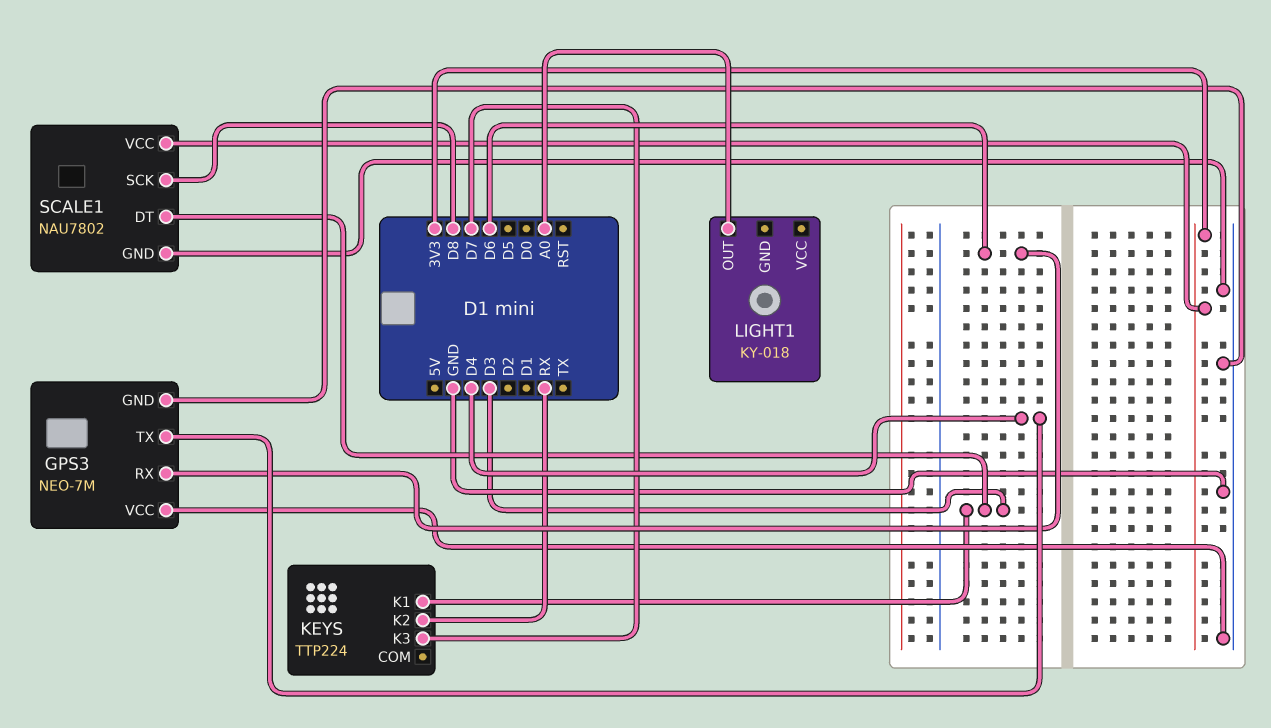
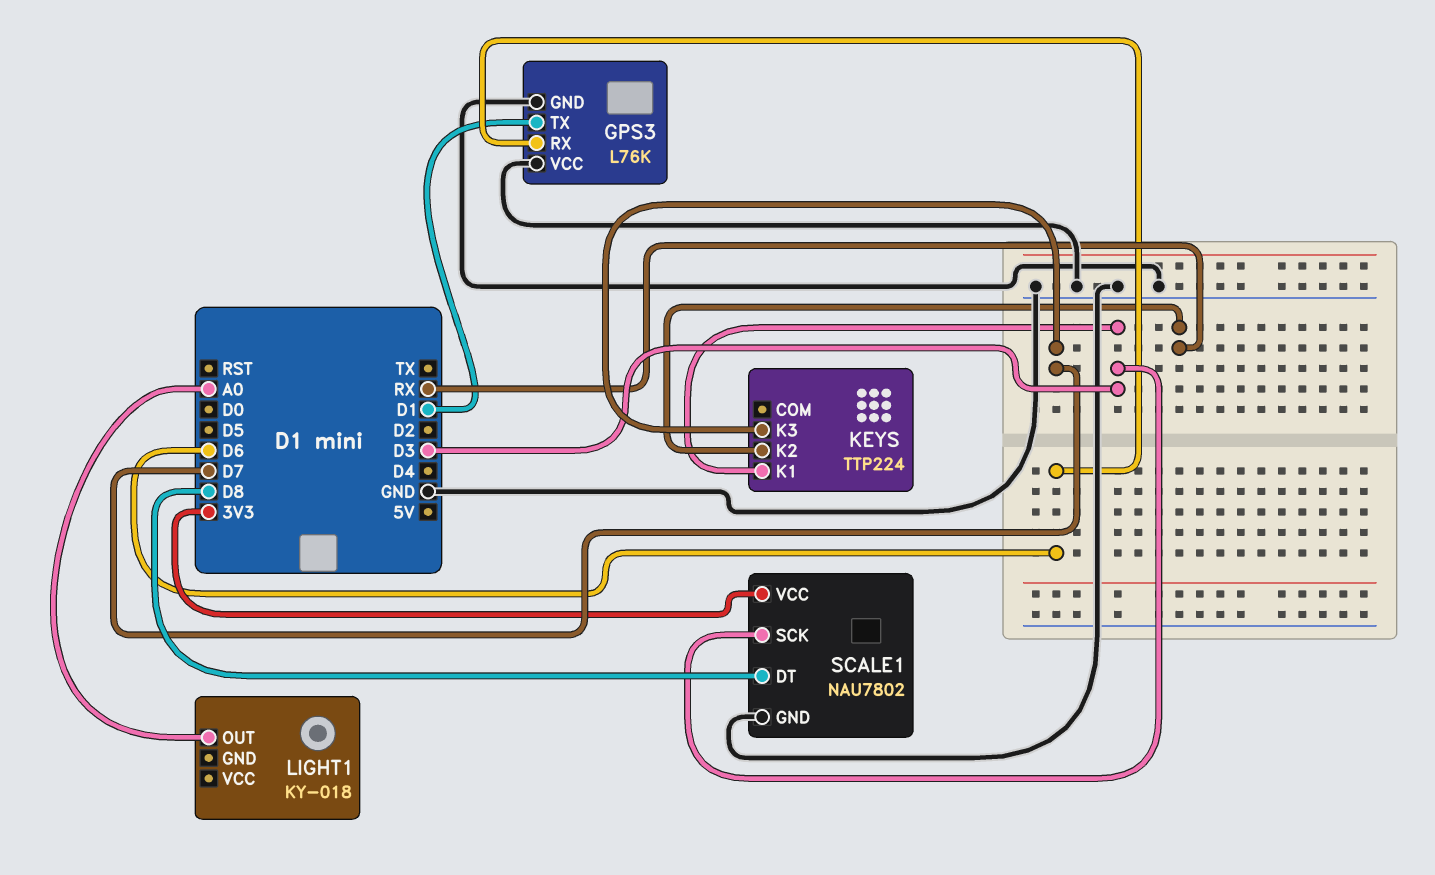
GPS3: NEO-7M -> L76K
GPS3 pin TX: D4 -> D1
SCALE1 pin DT: D3 -> D8
SCALE1 pin SCK: D8 -> D3

